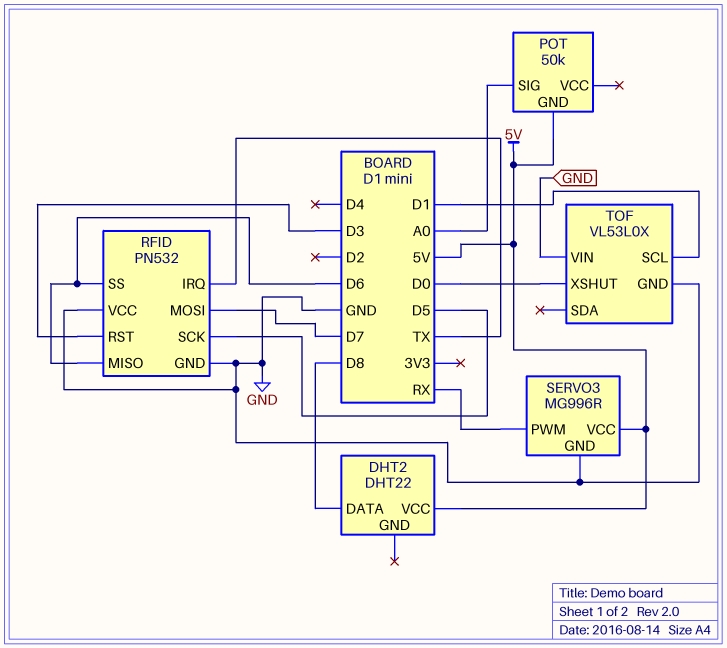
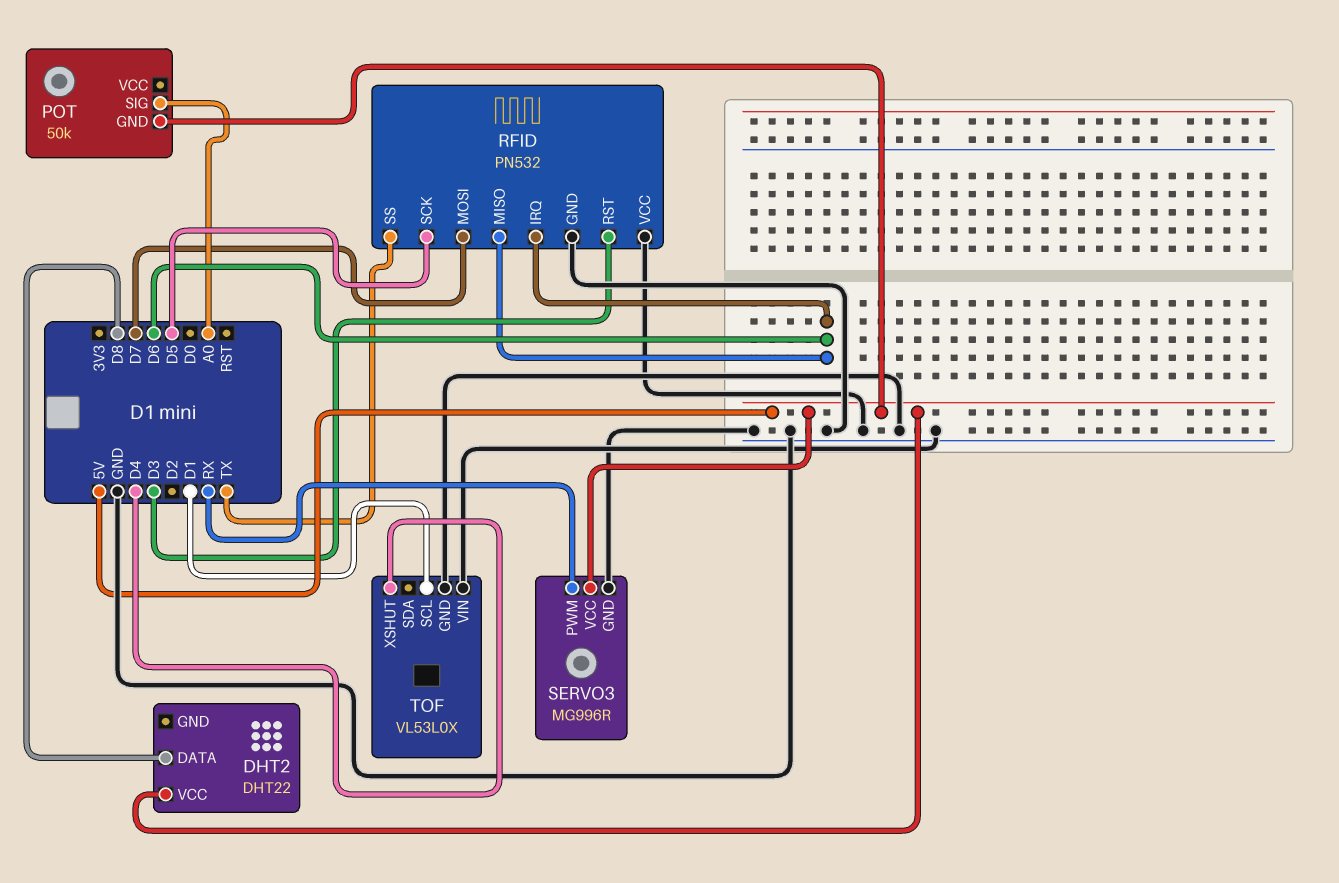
RFID pin IRQ: TX -> D6
RFID pin SS: D6 -> TX
TOF pin XSHUT: D0 -> D4

